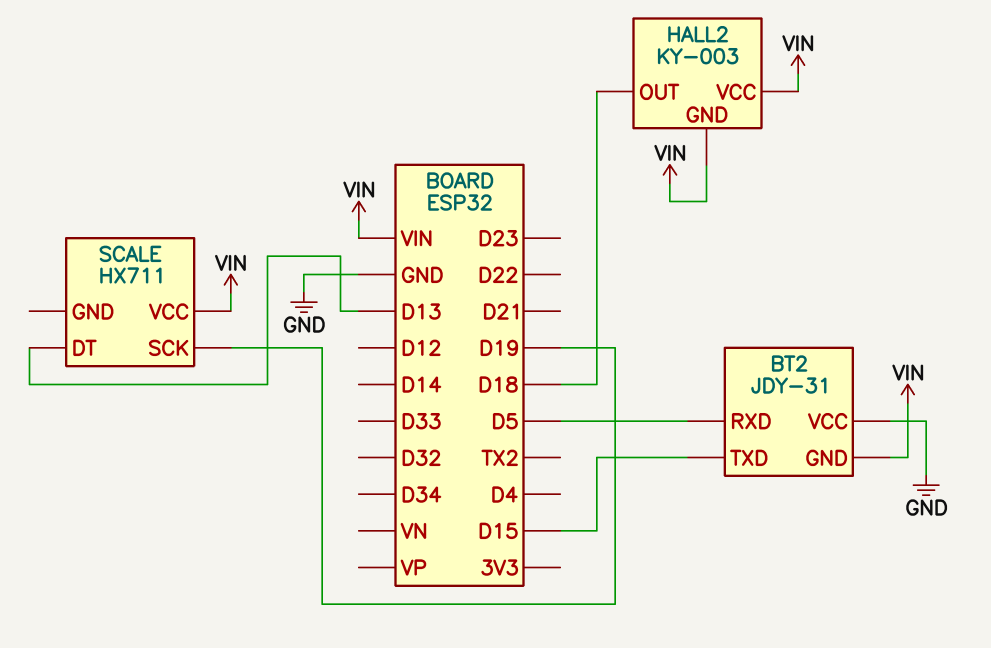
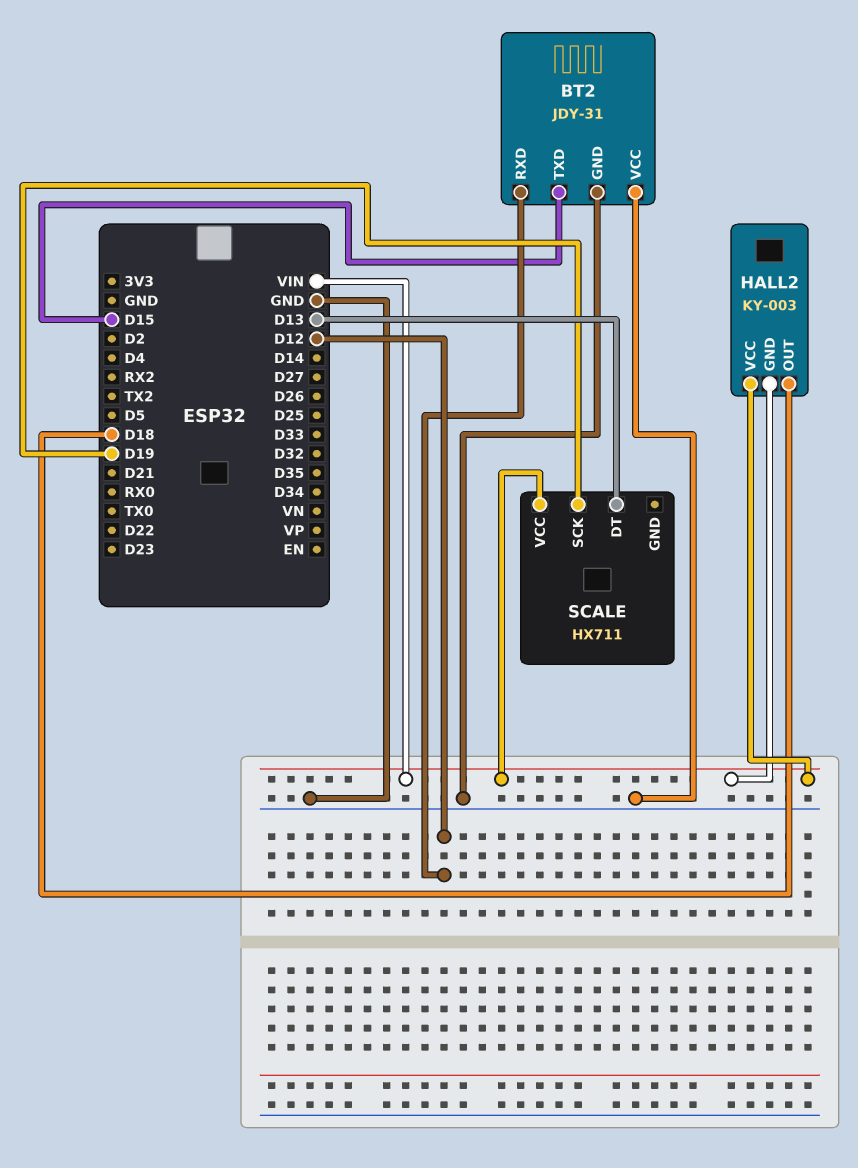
BT2 pin GND: VIN -> GND
BT2 pin RXD: D5 -> D12

